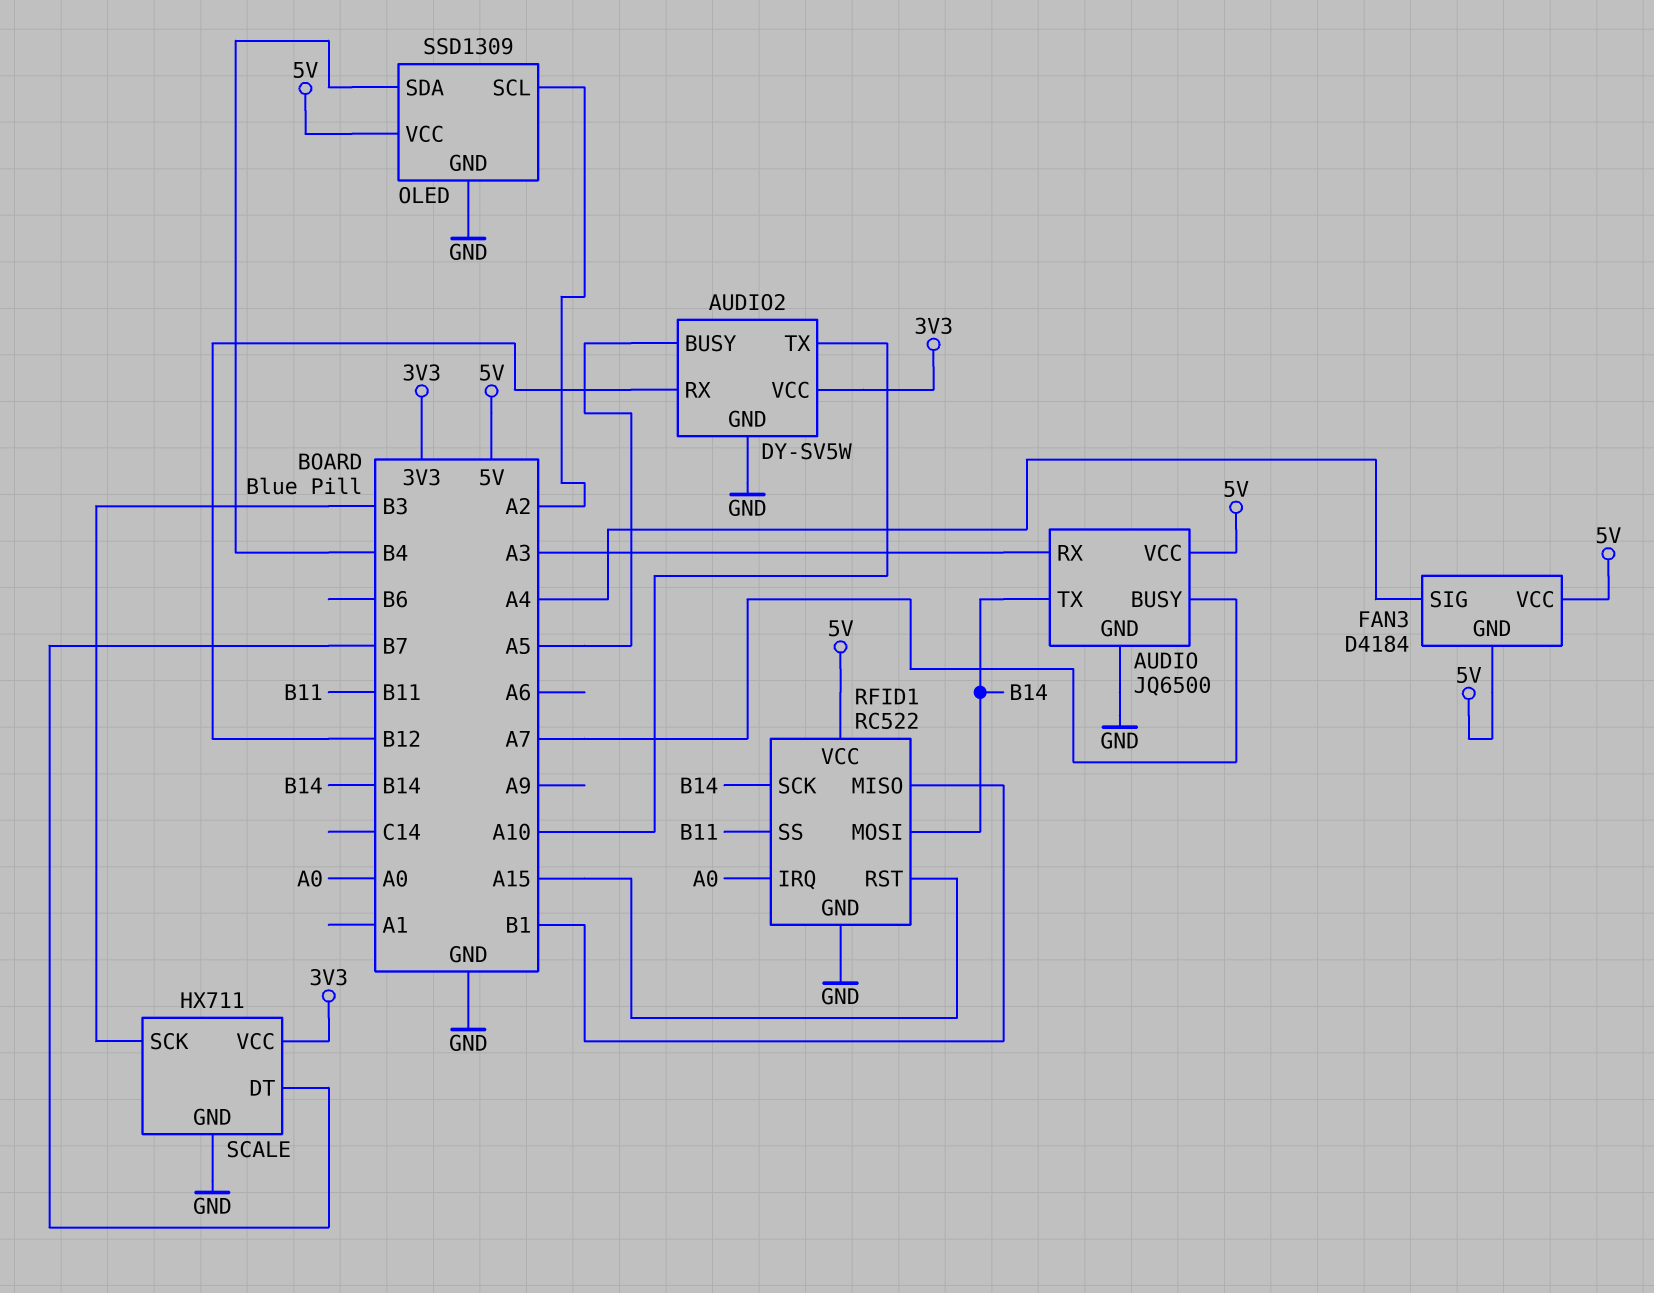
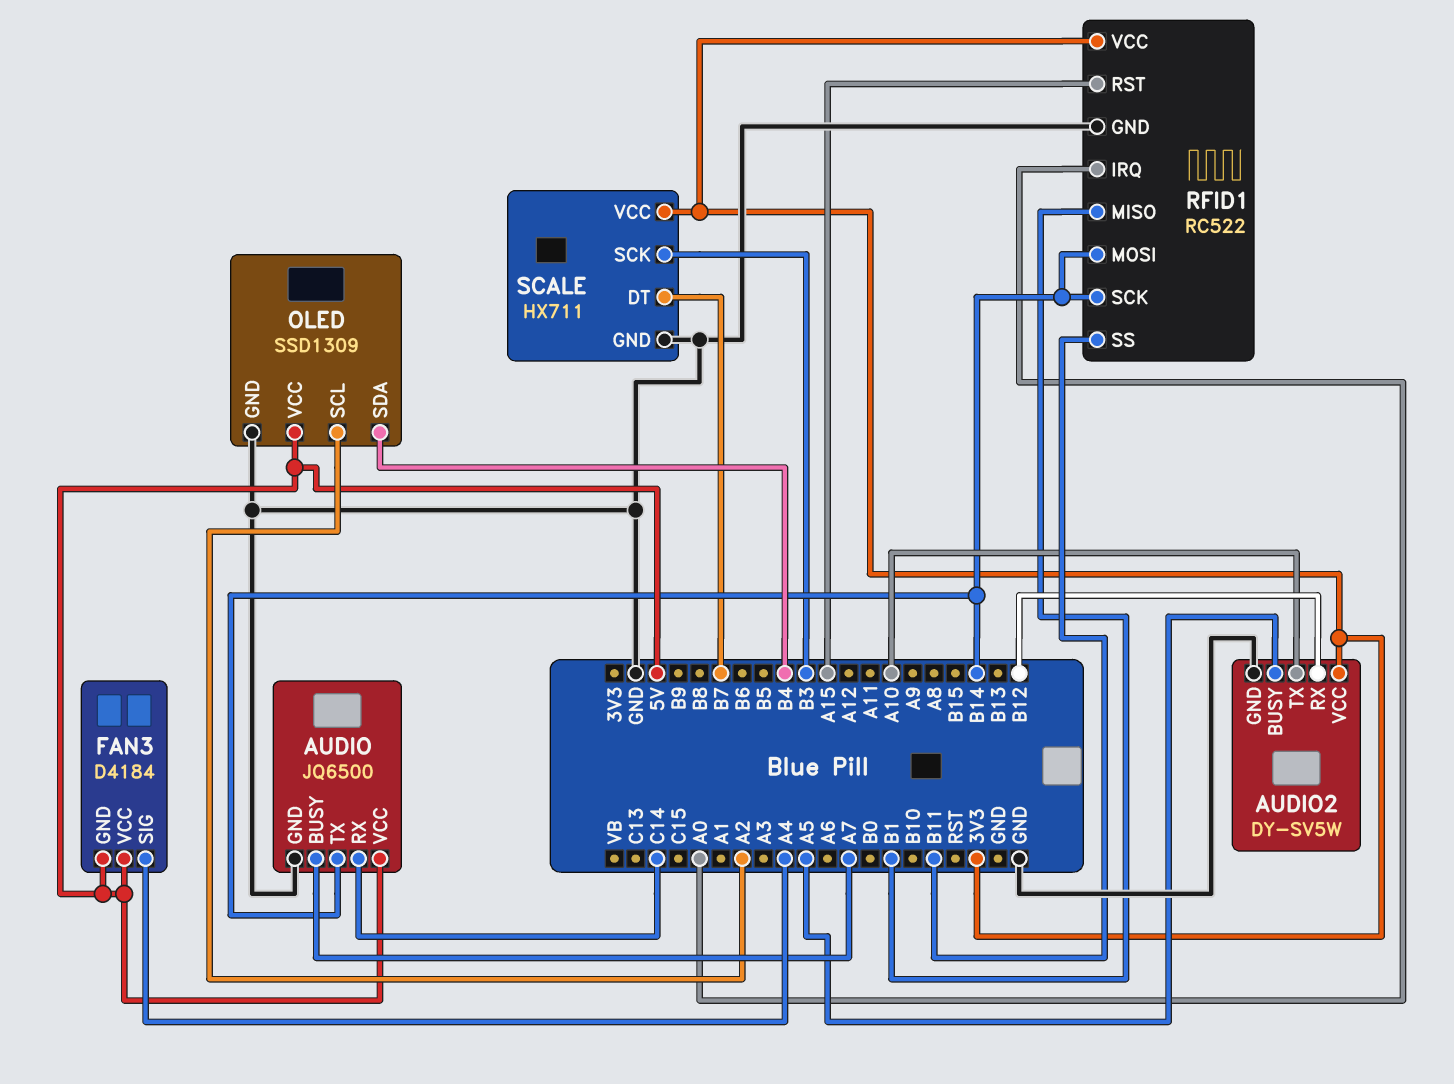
AUDIO pin RX: A3 -> C14
RFID1 pin VCC: 5V -> 3V3

